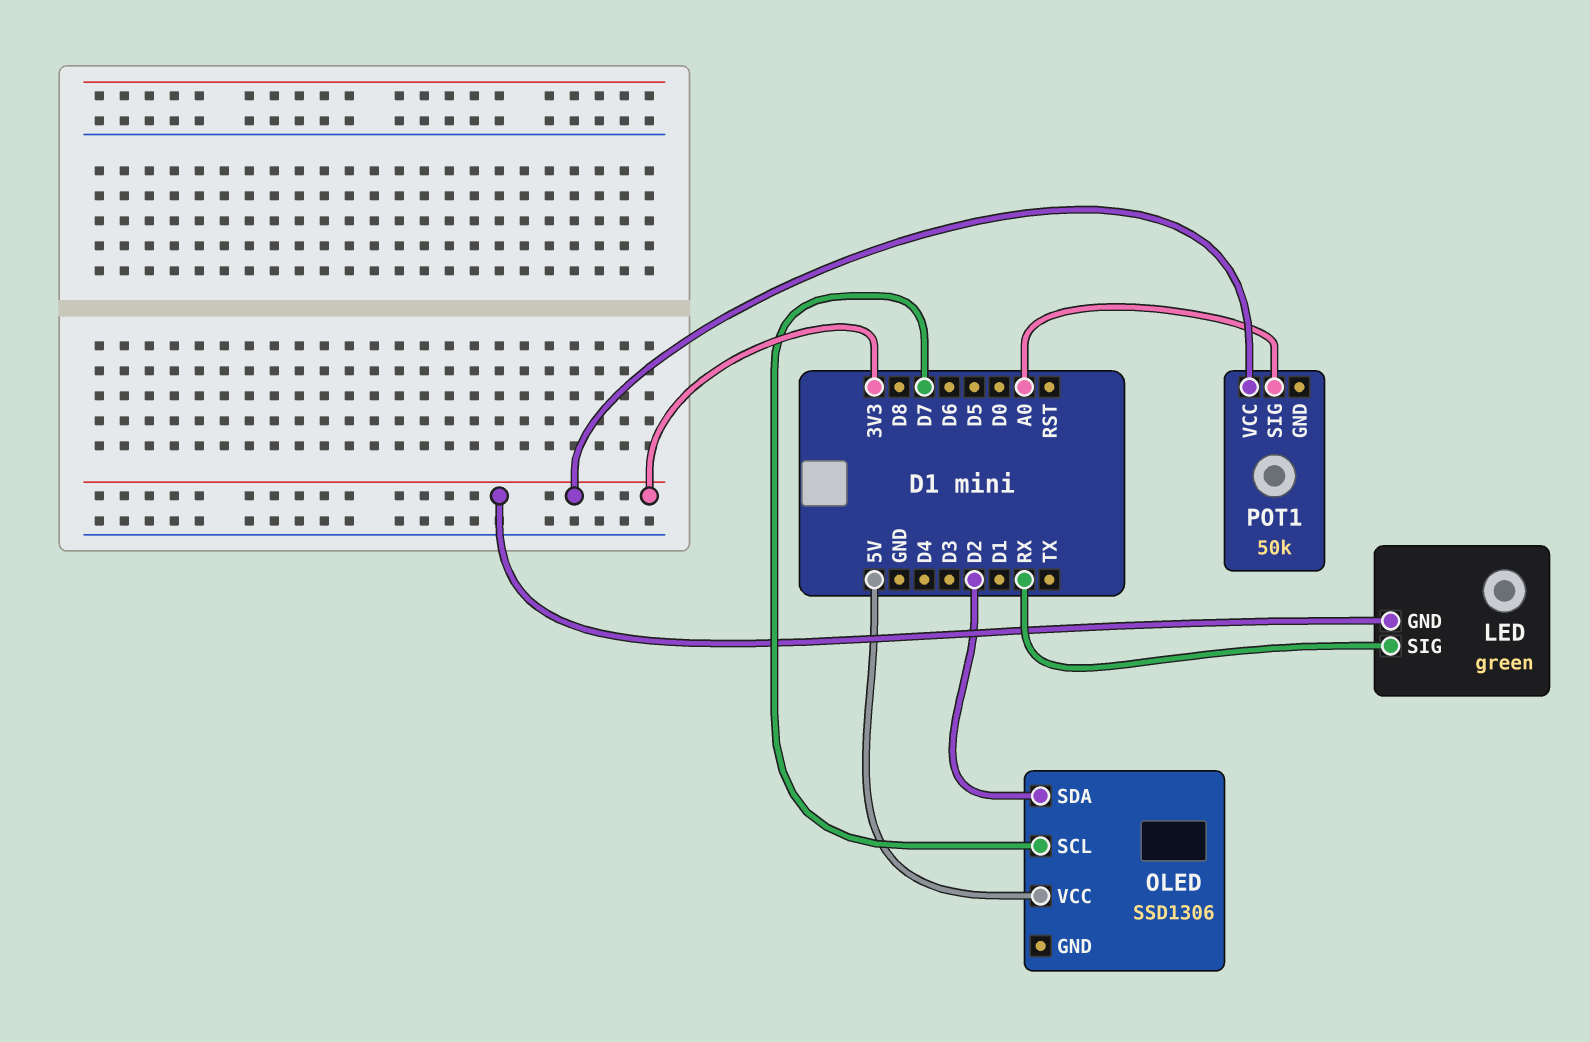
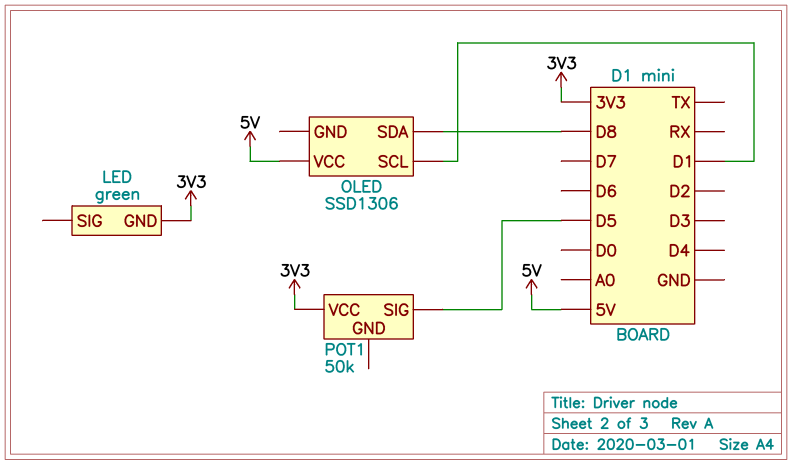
LED pin SIG: RX -> none
OLED pin SCL: D7 -> D1
OLED pin SDA: D2 -> D8
POT1 pin SIG: A0 -> D5

